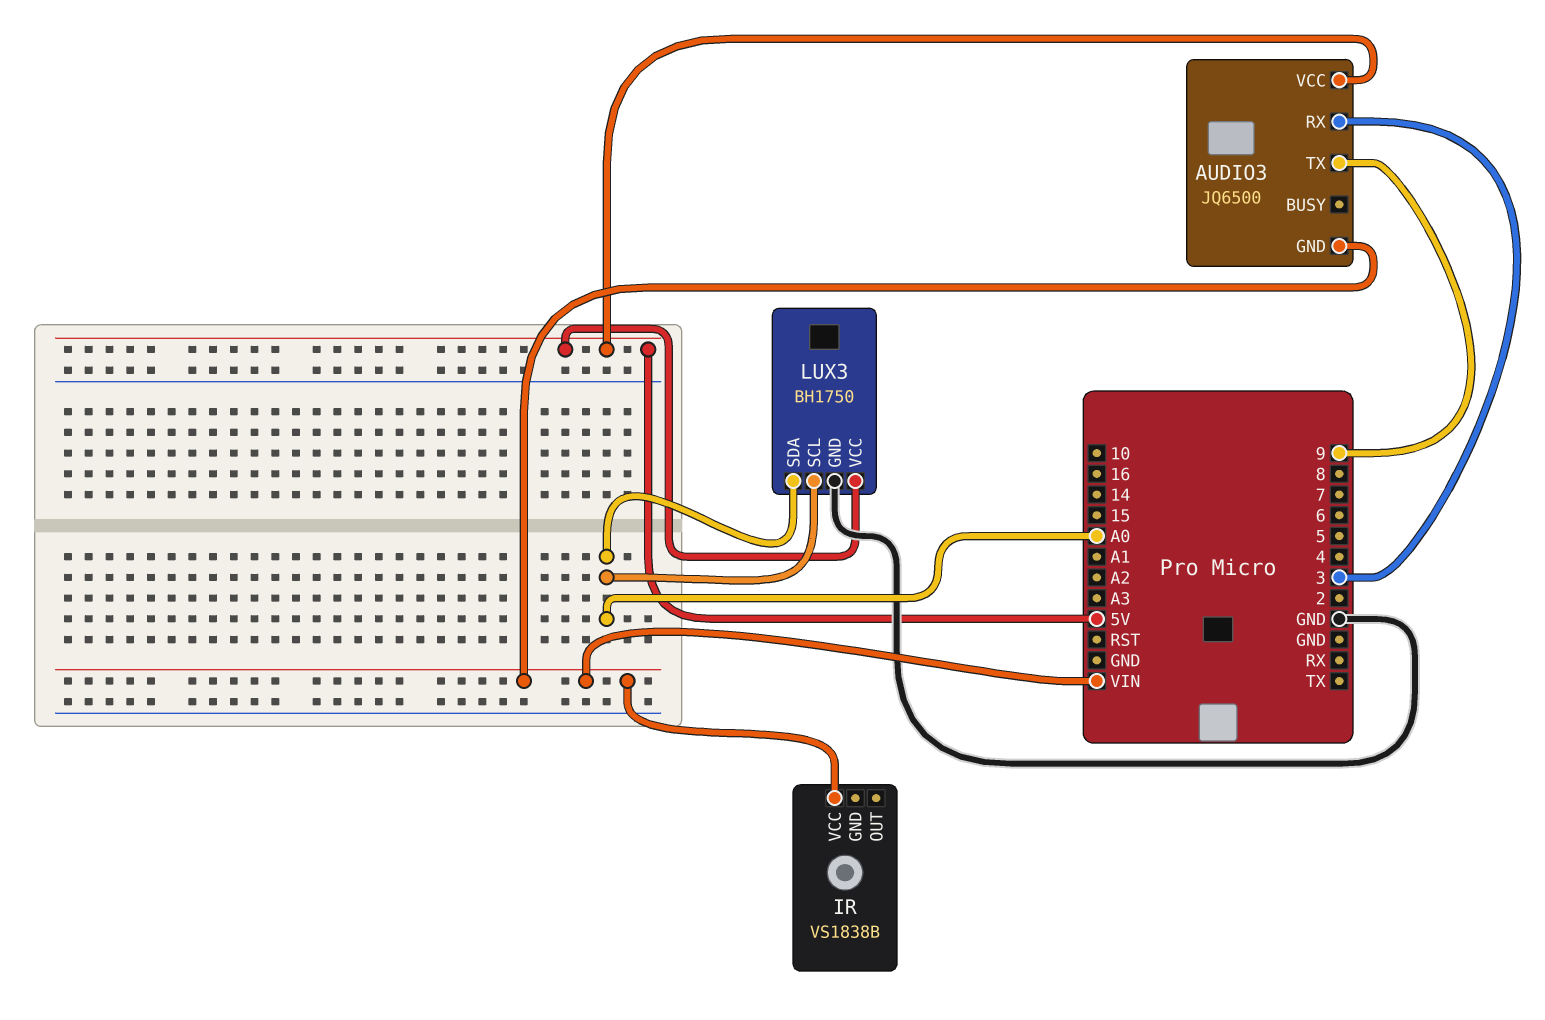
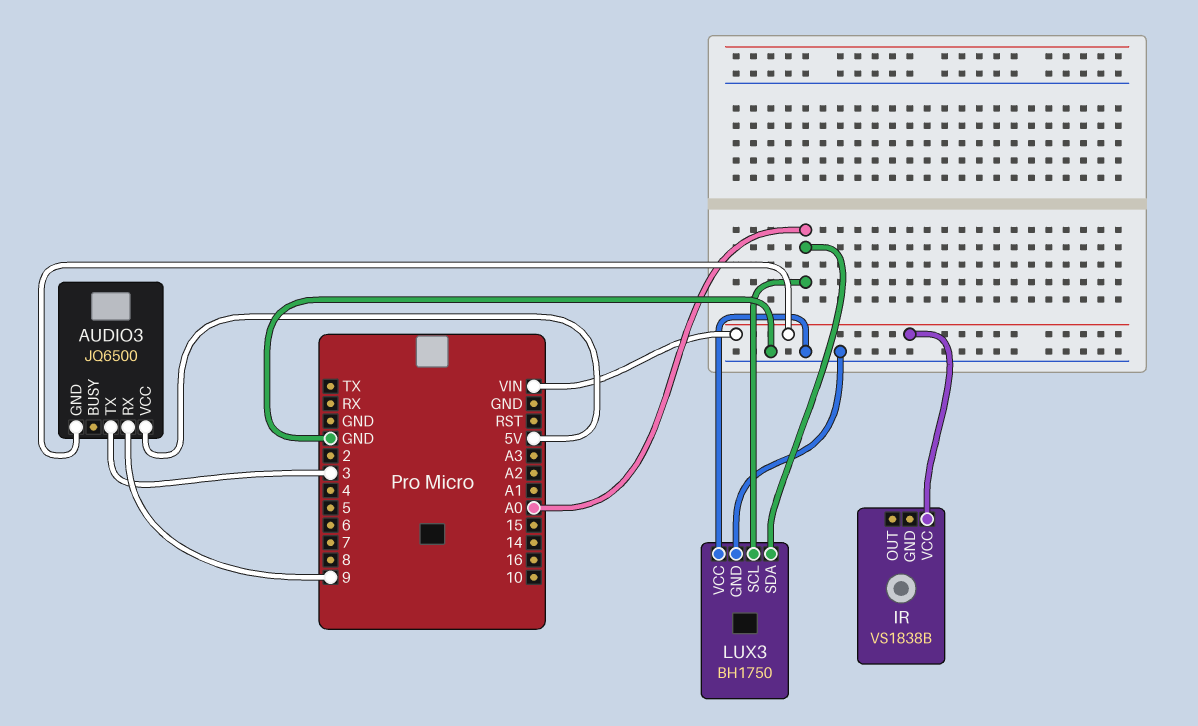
AUDIO3 pin RX: 3 -> 9
AUDIO3 pin TX: 9 -> 3
LUX3 pin VCC: 5V -> GND

